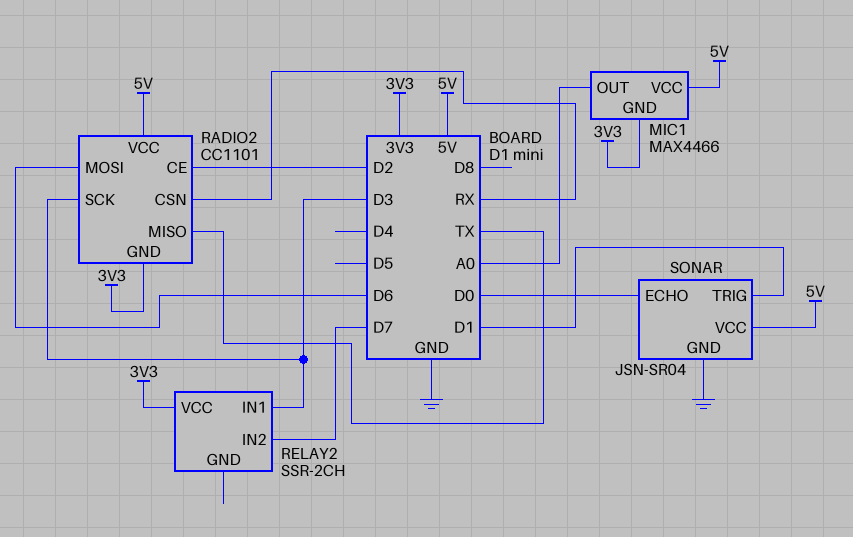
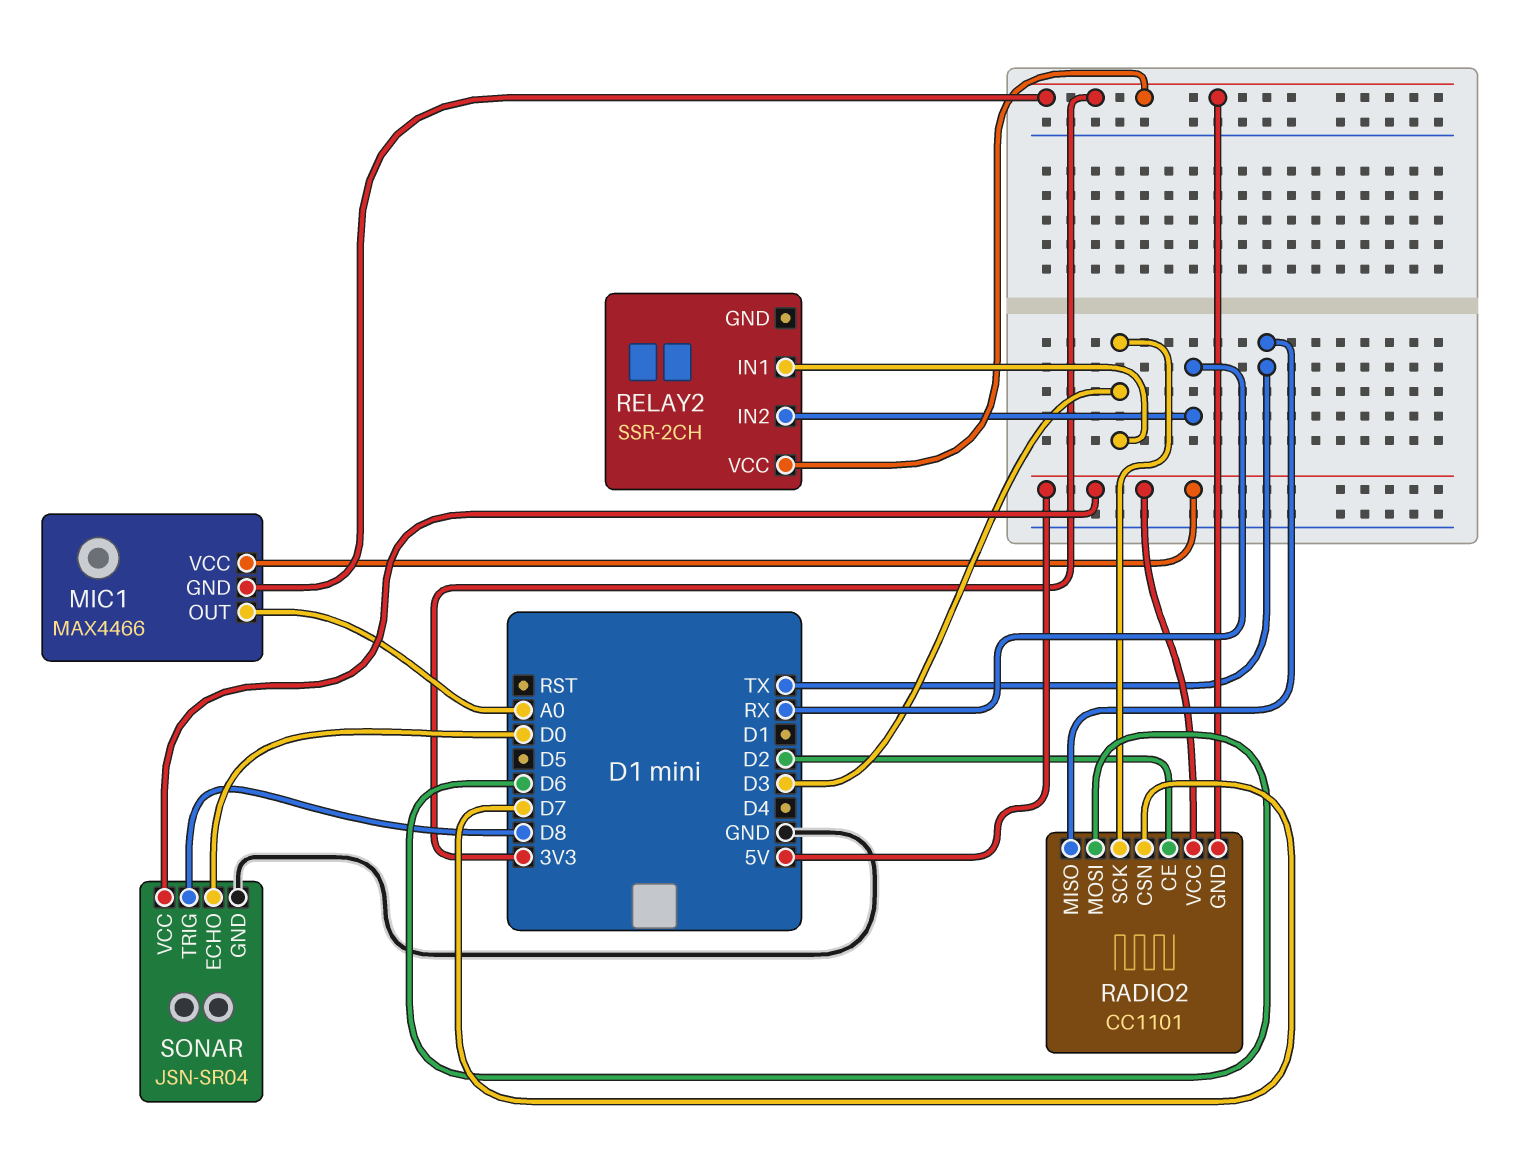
RADIO2 pin CSN: RX -> D7
RELAY2 pin IN2: D7 -> RX
SONAR pin TRIG: D1 -> D8

